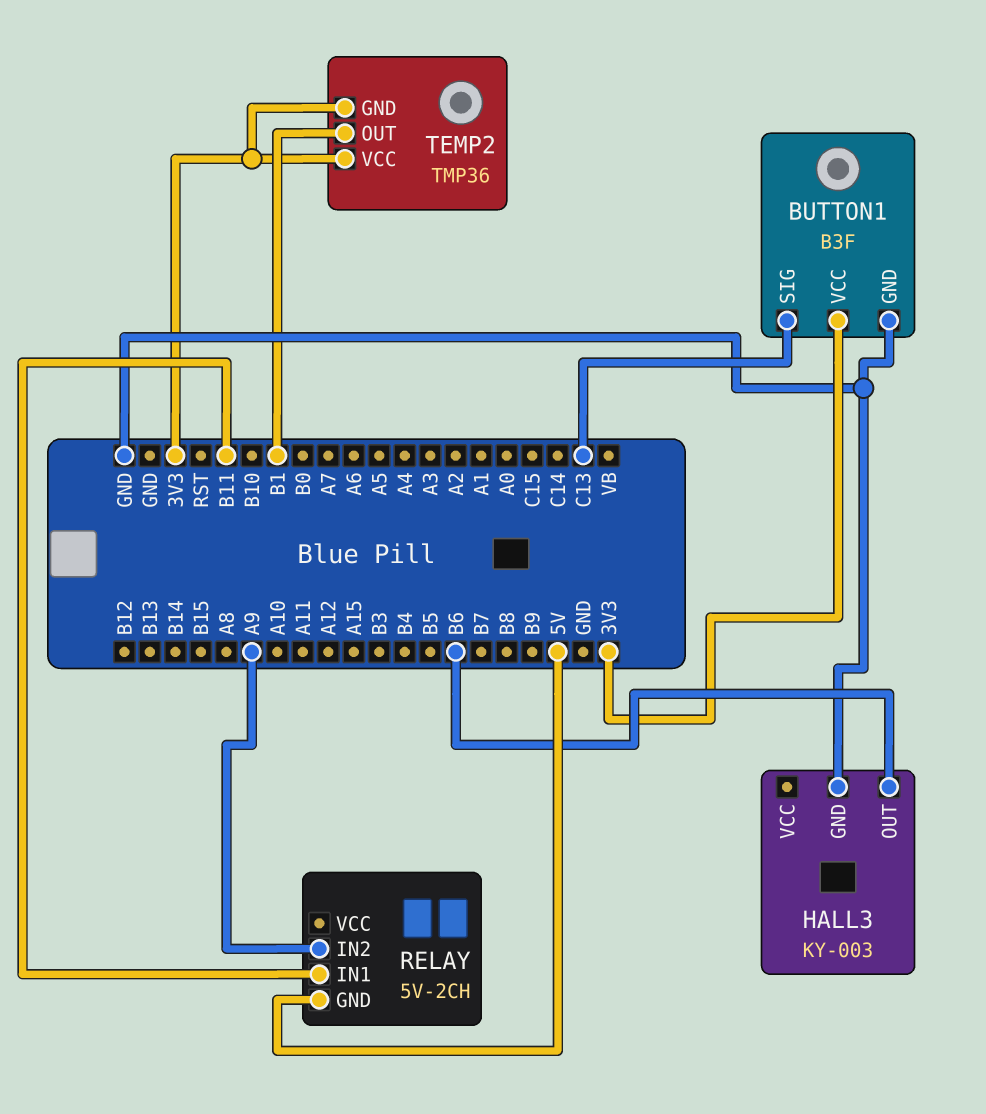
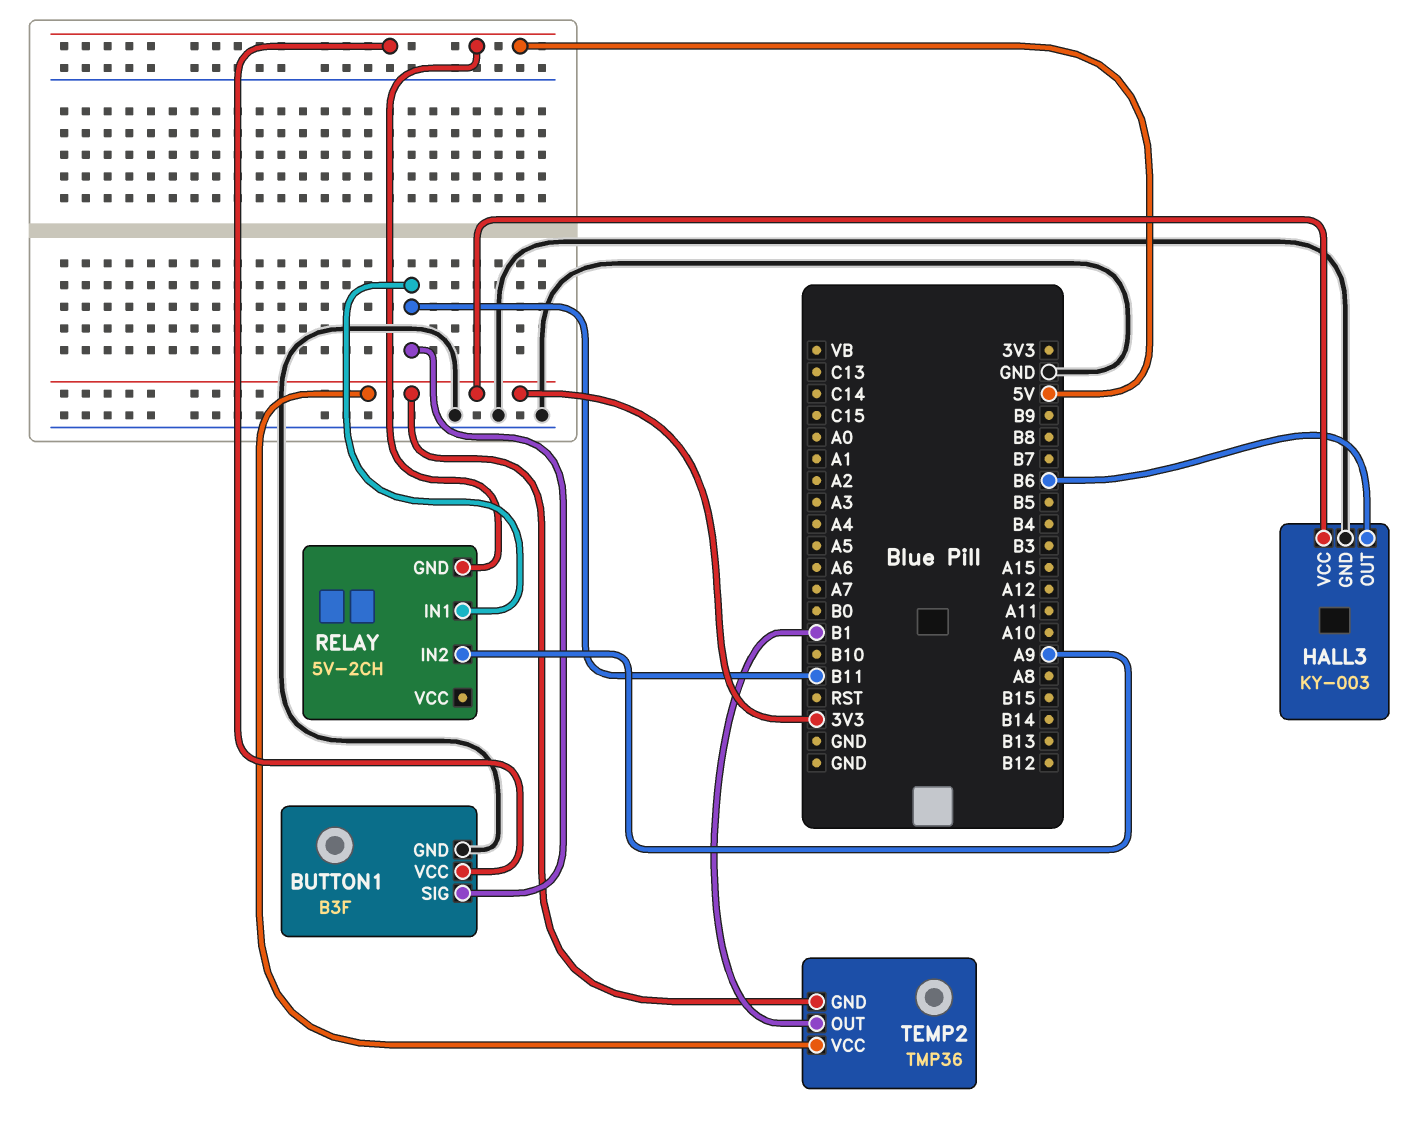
BUTTON1 pin SIG: C13 -> B11
BUTTON1 pin VCC: 3V3 -> 5V
HALL3 pin VCC: none -> 3V3

